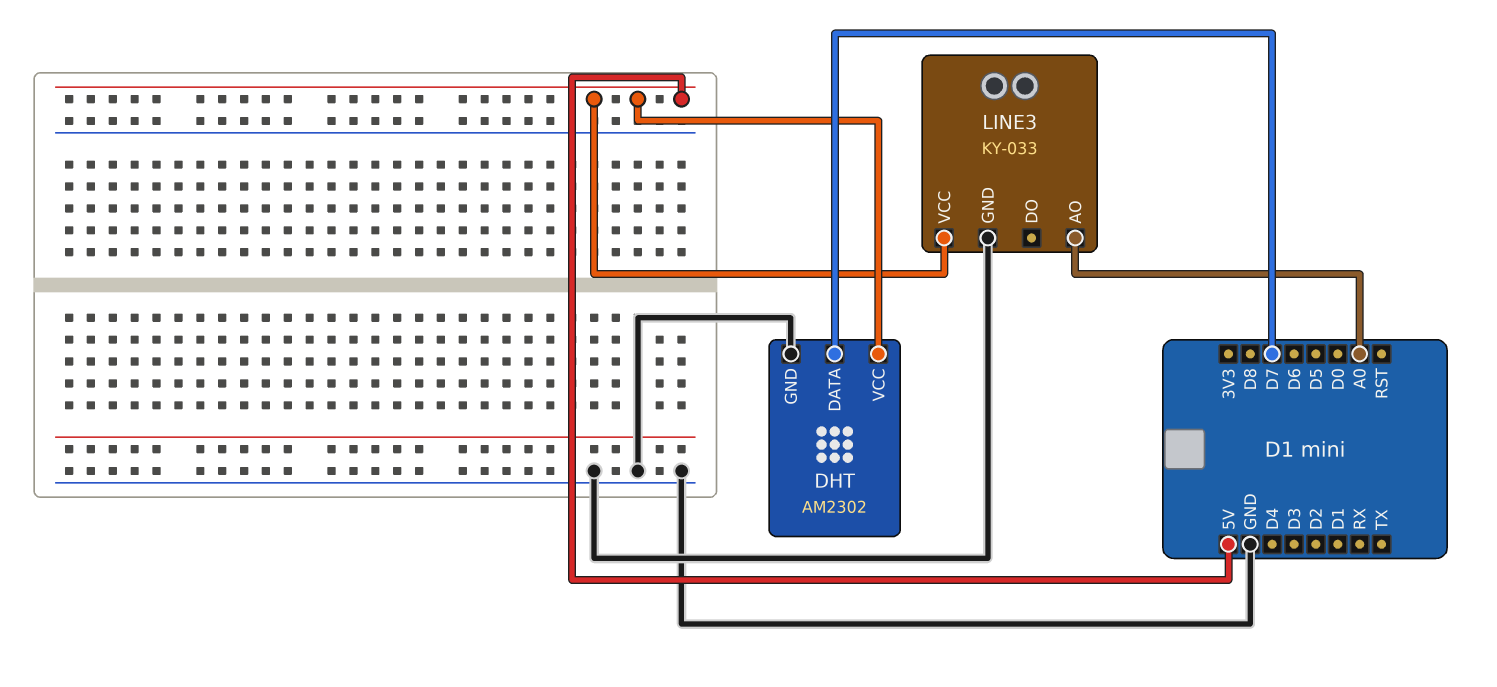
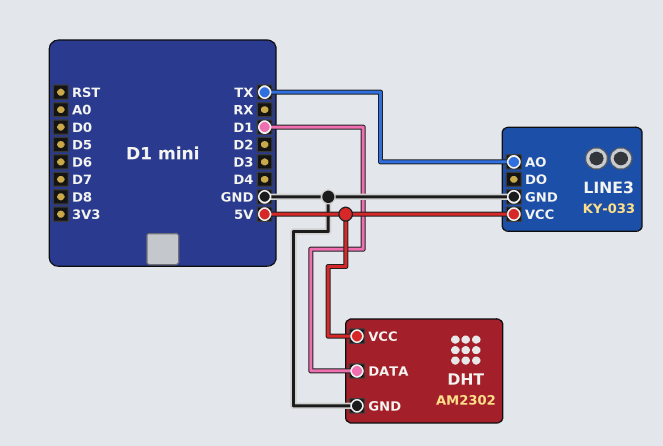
DHT pin DATA: D7 -> D1
LINE3 pin AO: A0 -> TX

